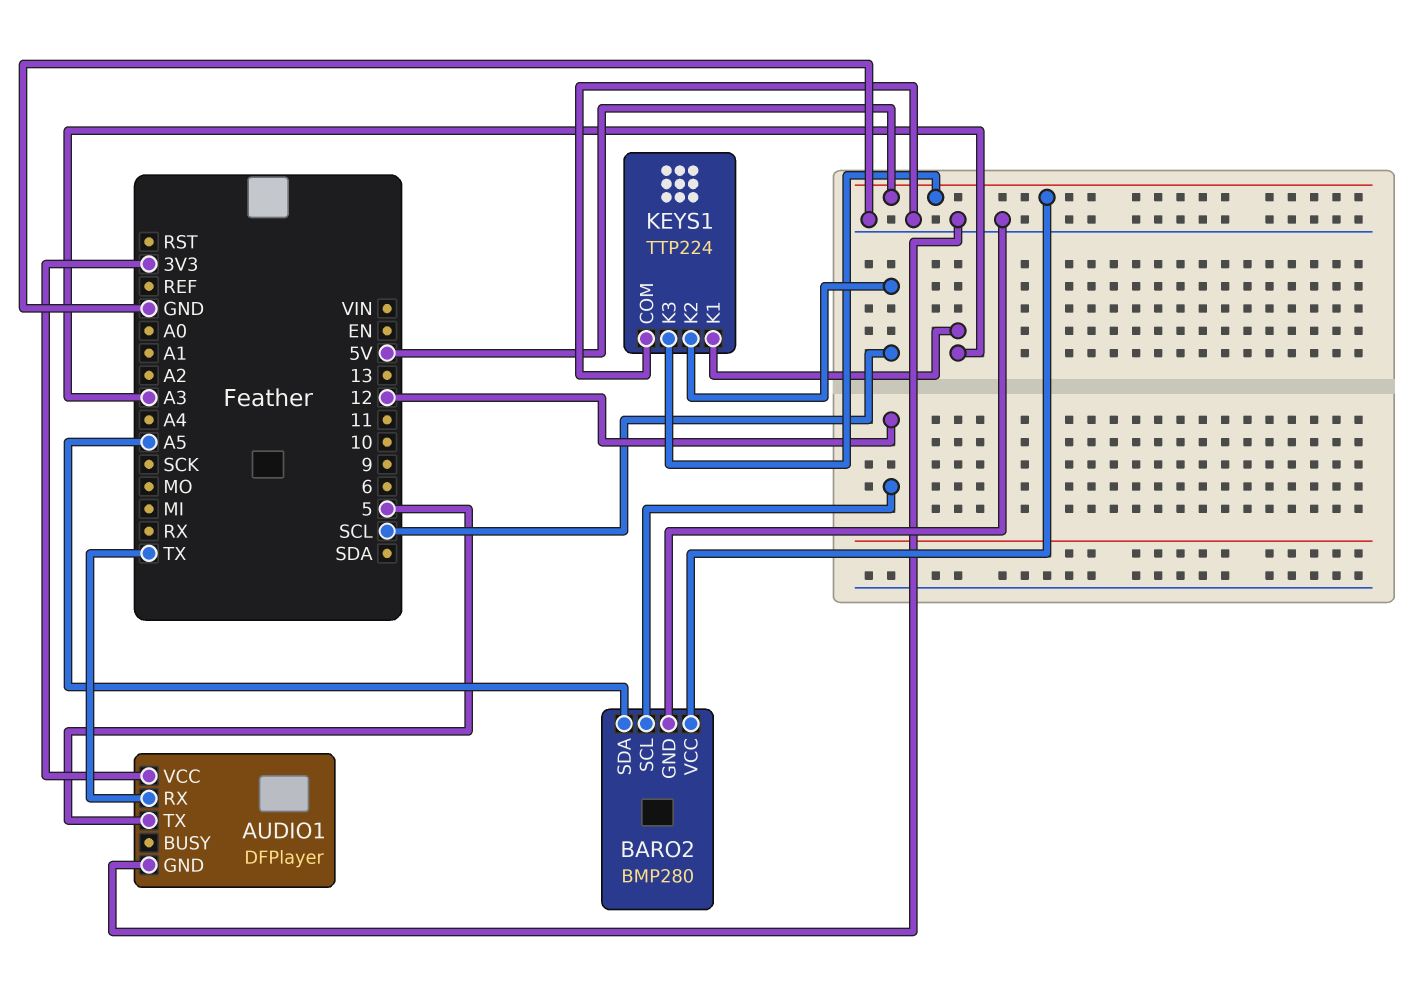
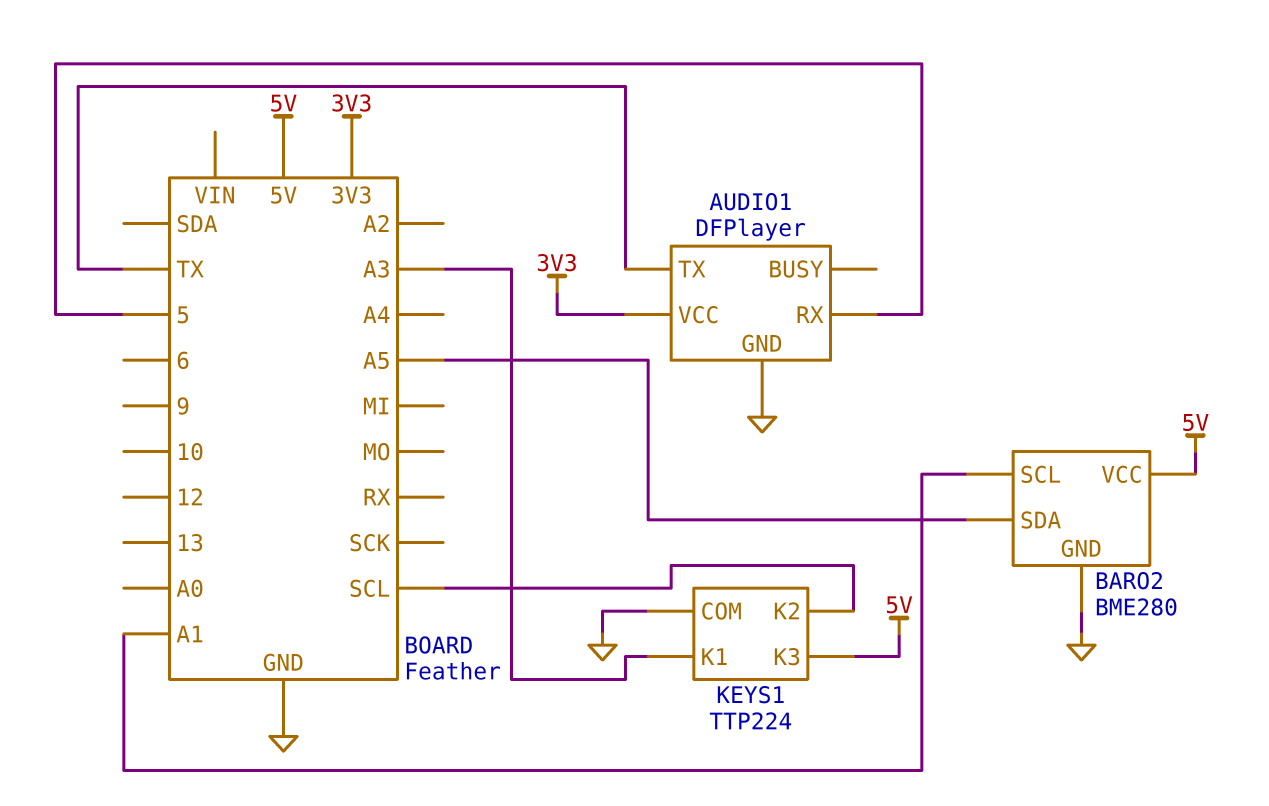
AUDIO1 pin RX: TX -> 5
AUDIO1 pin TX: 5 -> TX
BARO2: BMP280 -> BME280
BARO2 pin SCL: 12 -> A1

